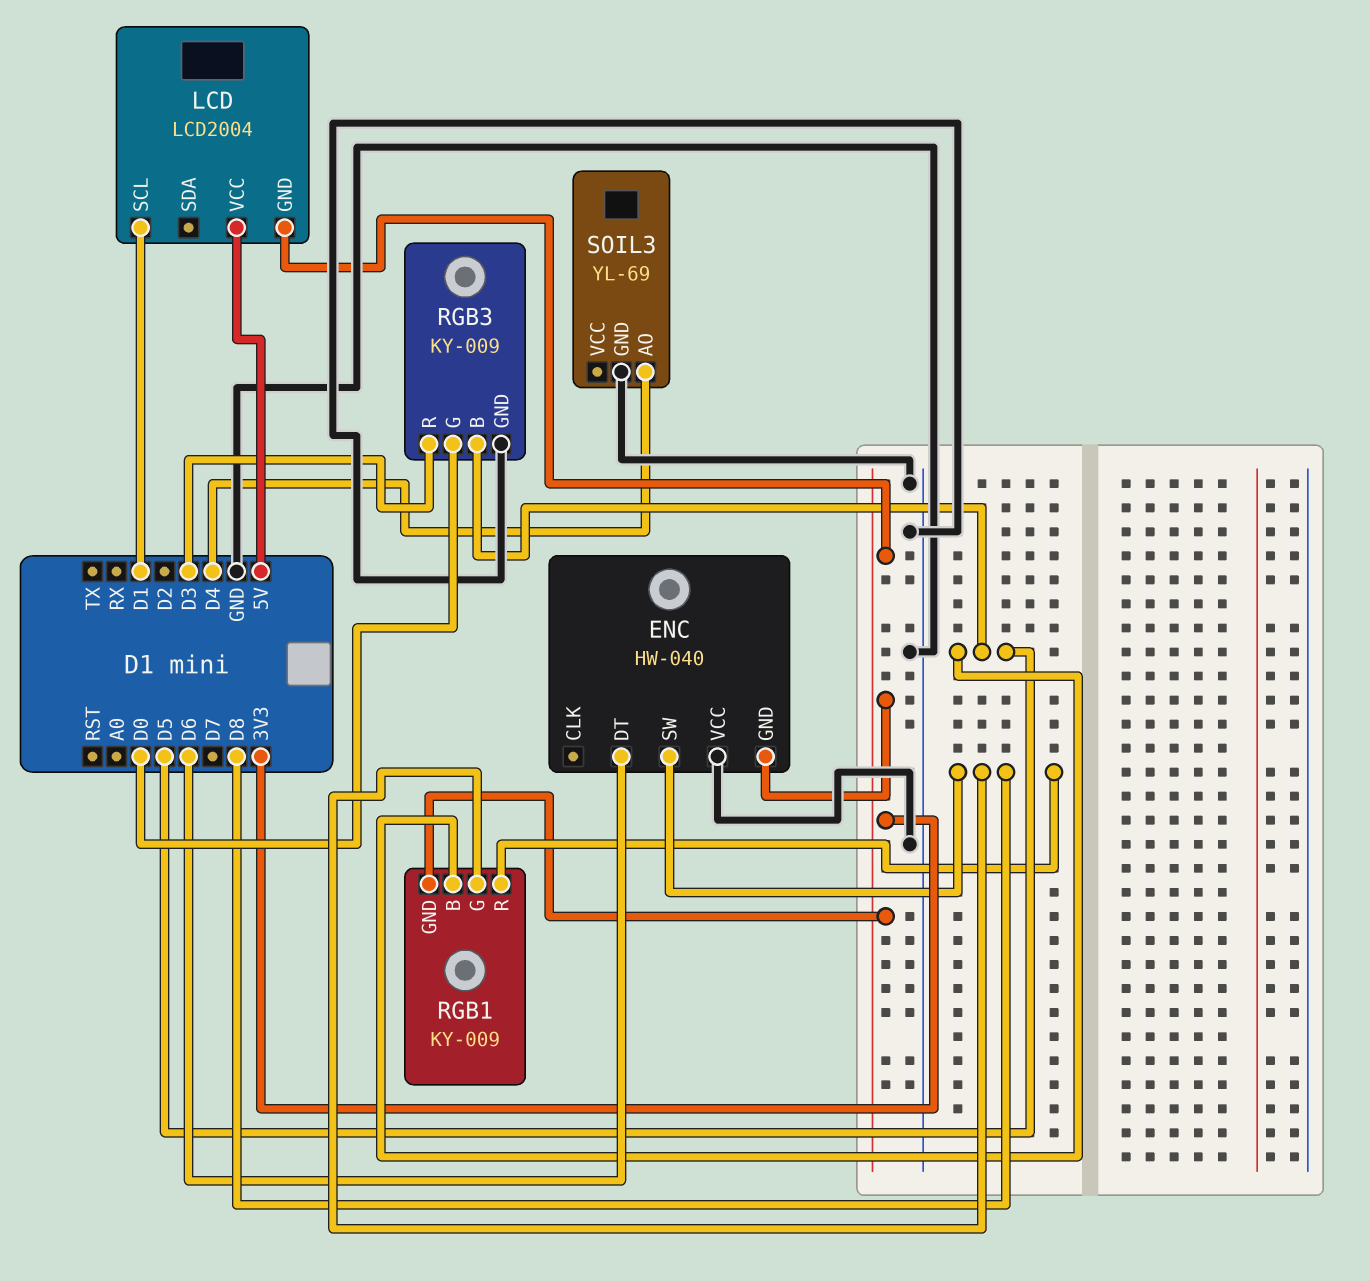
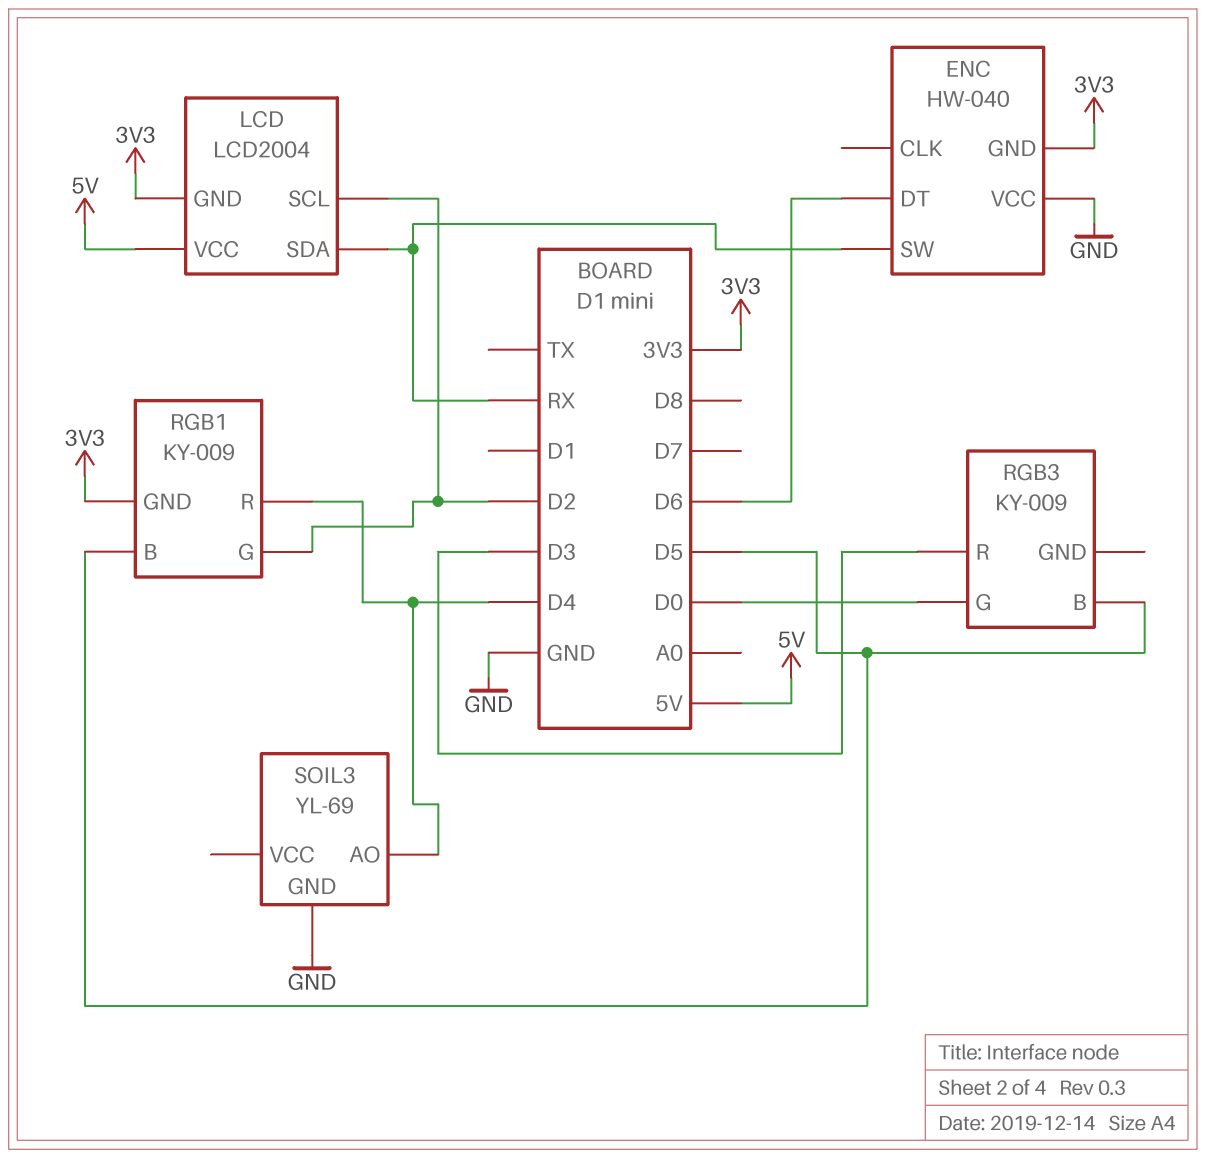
ENC pin SW: D8 -> RX
LCD pin SCL: D1 -> D2
LCD pin SDA: none -> RX
RGB1 pin G: D8 -> D2
RGB1 pin R: D8 -> D4
RGB3 pin GND: GND -> none

